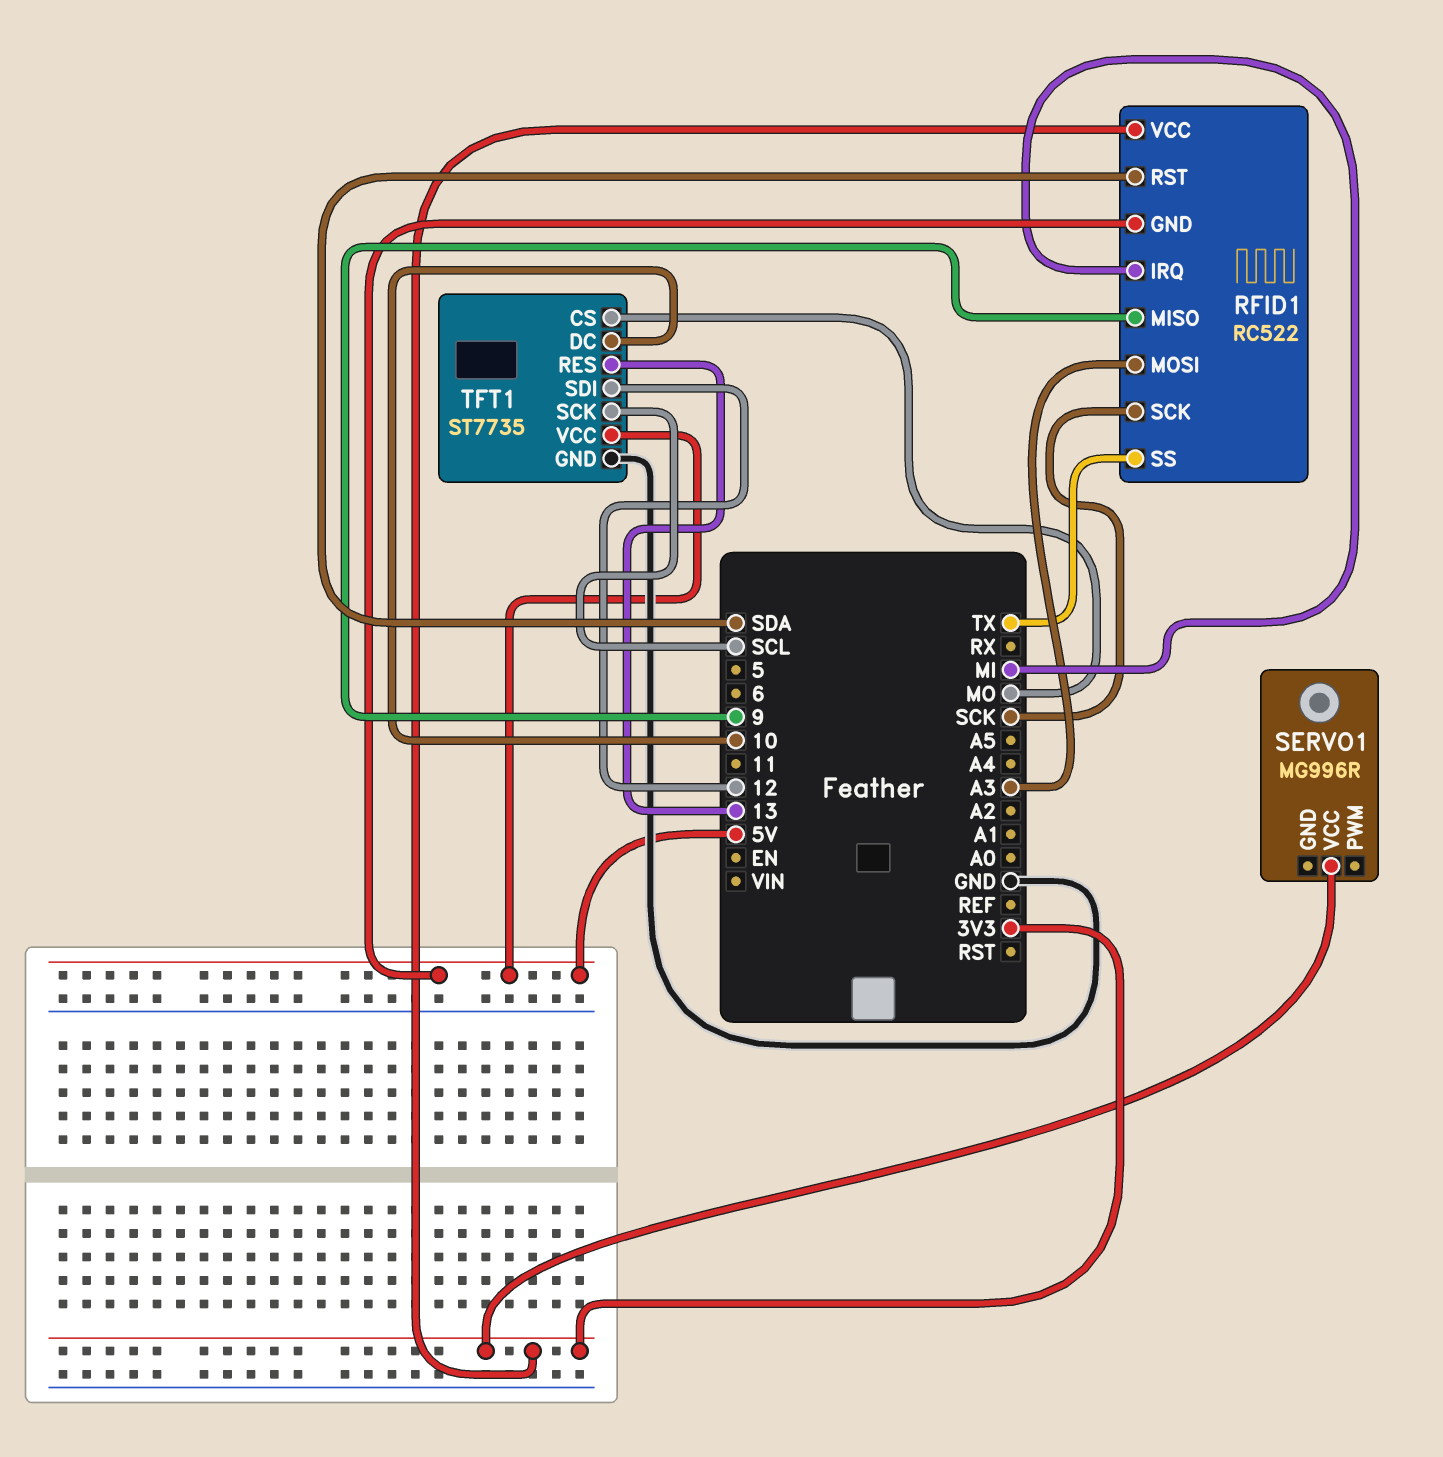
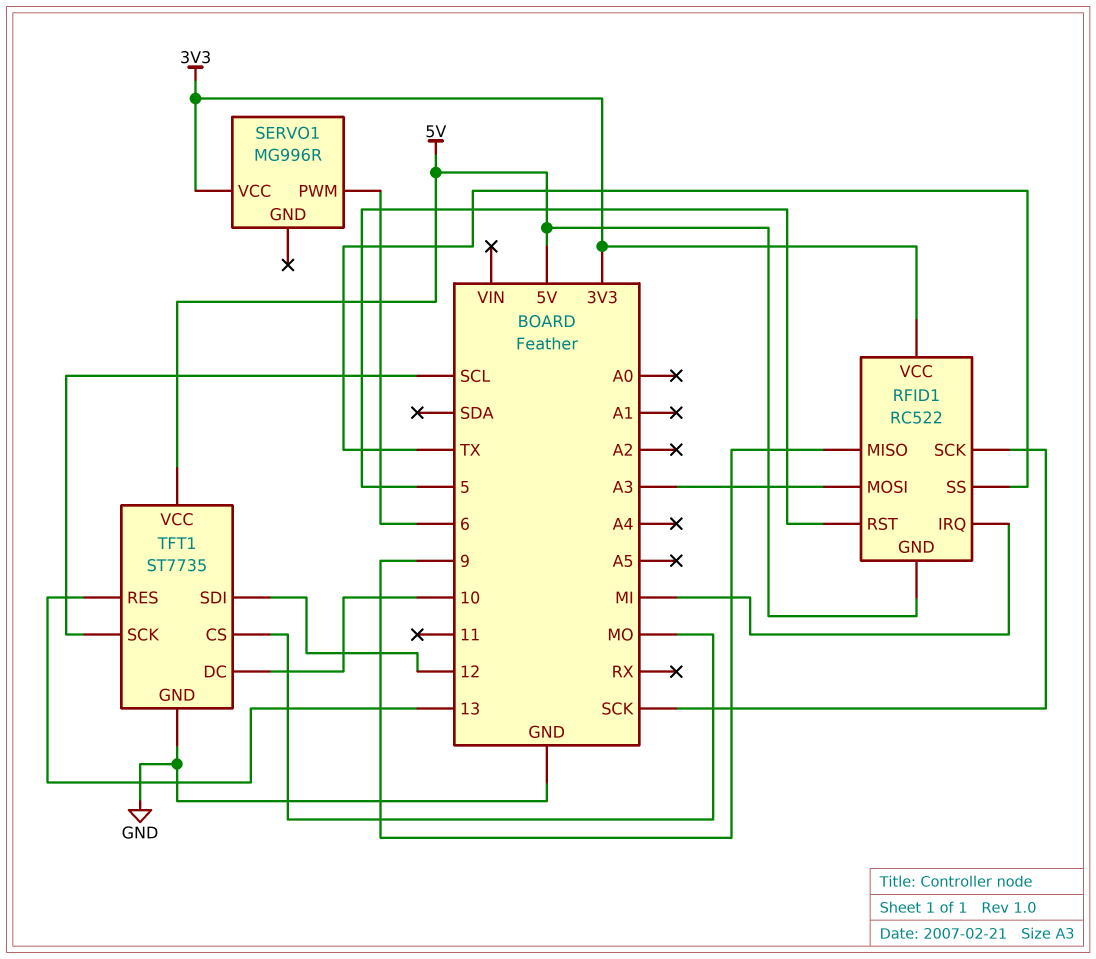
RFID1 pin RST: SDA -> 5
SERVO1 pin PWM: none -> 6

